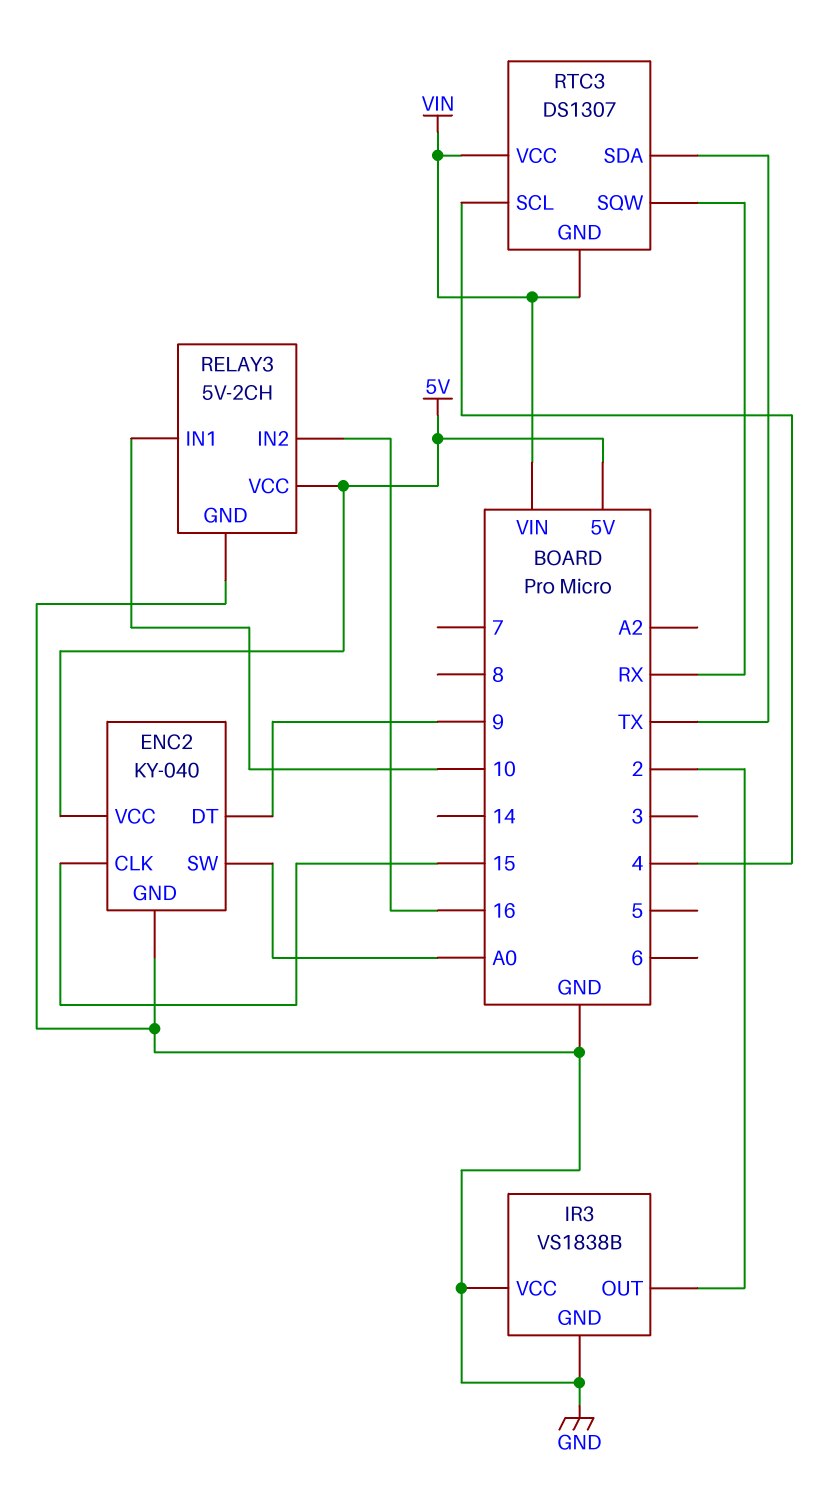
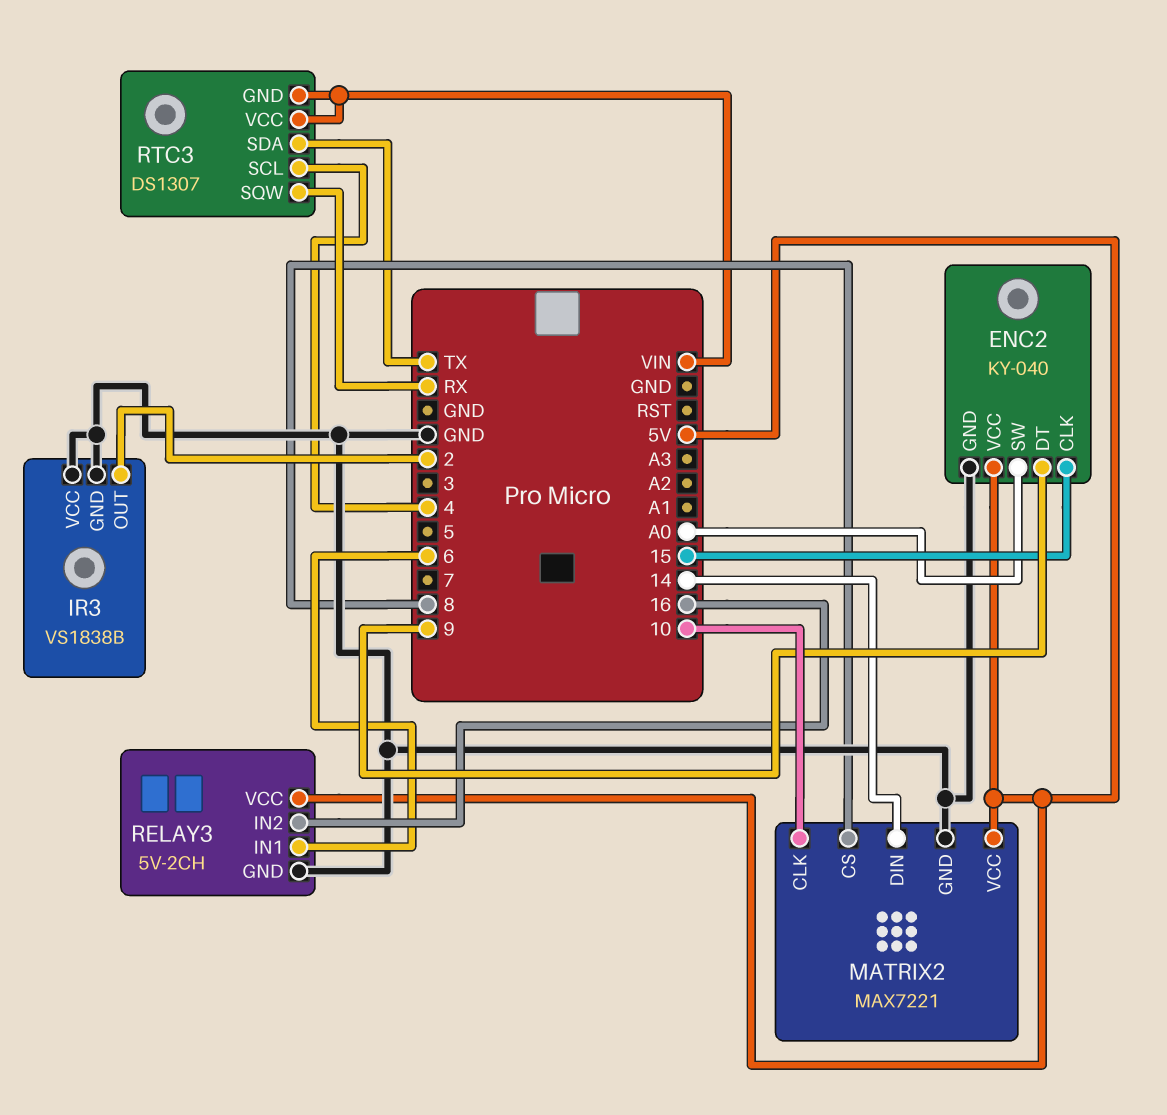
MATRIX2: none -> MAX7221
MATRIX2 pin CLK: none -> 10
MATRIX2 pin CS: none -> 8
MATRIX2 pin DIN: none -> 14
MATRIX2 pin GND: none -> GND
MATRIX2 pin VCC: none -> 5V
RELAY3 pin IN1: 10 -> 6

